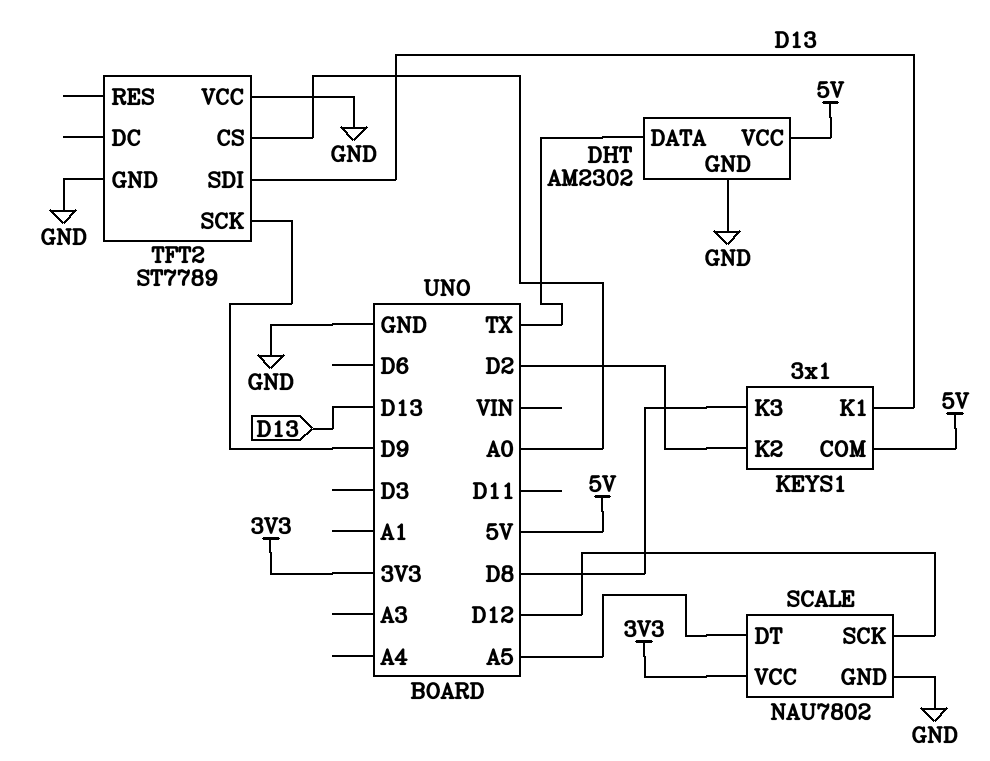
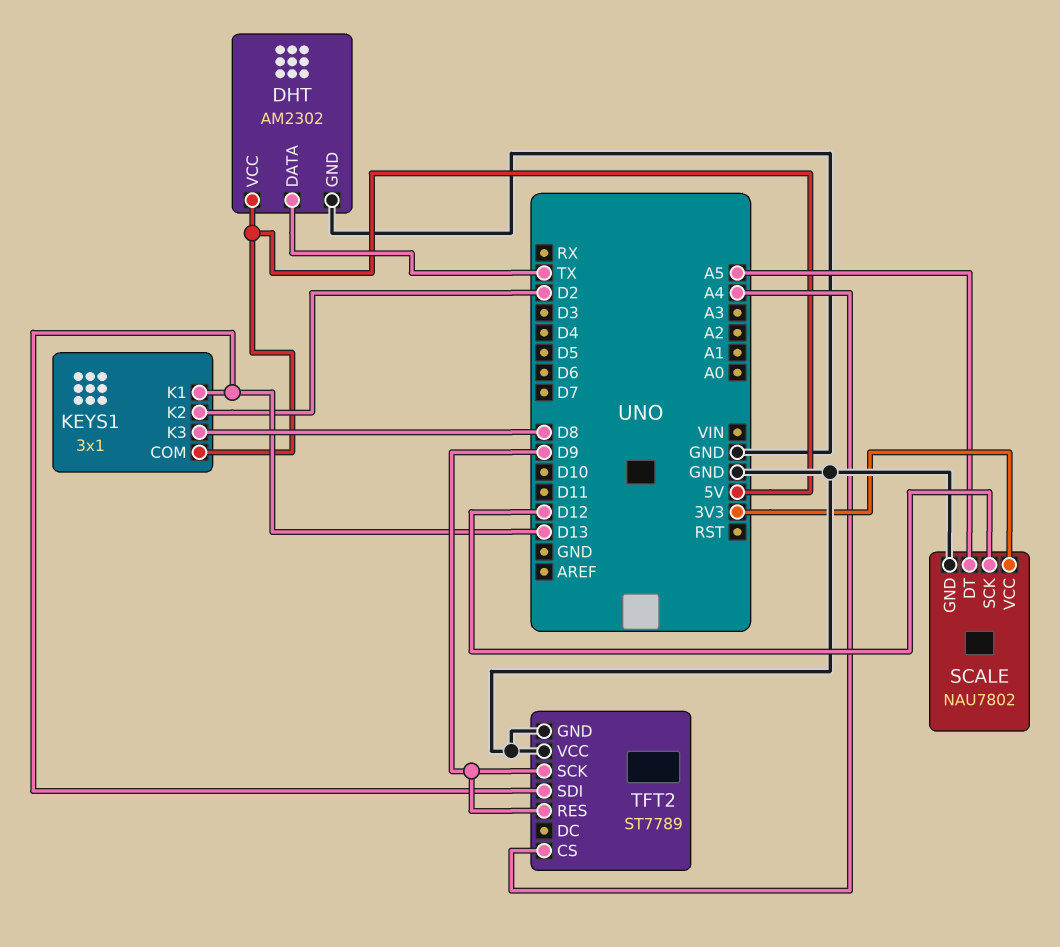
TFT2 pin CS: A0 -> A4
TFT2 pin RES: none -> D9

